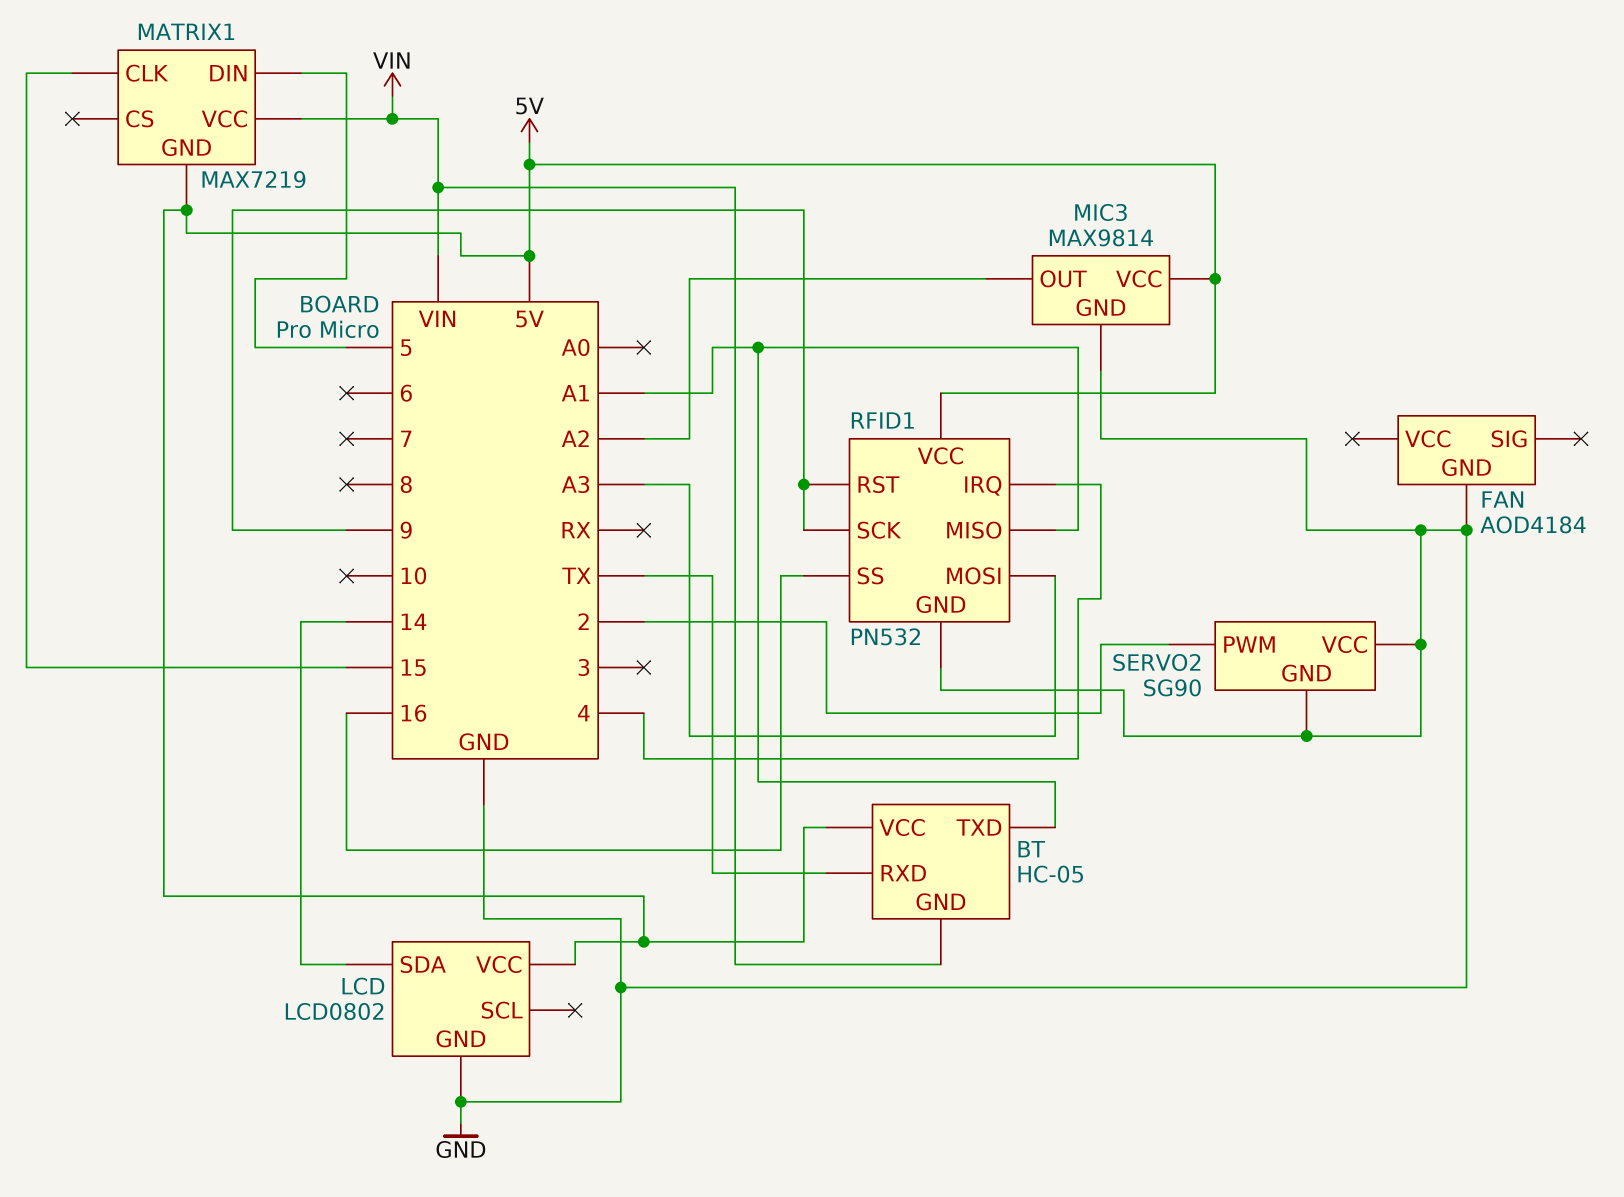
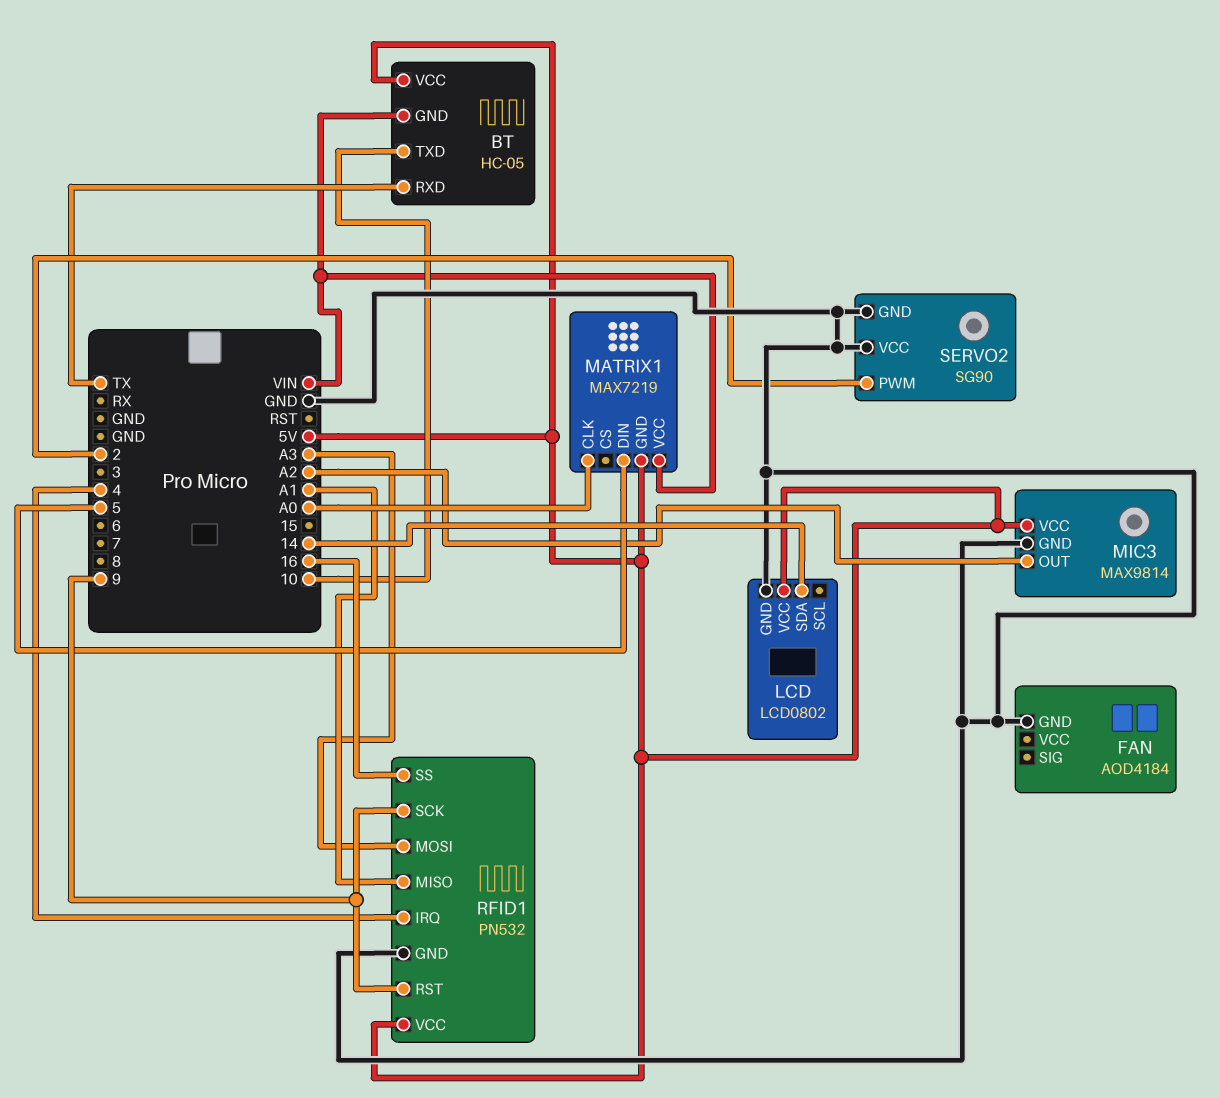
BT pin TXD: A1 -> 10
MATRIX1 pin CLK: 15 -> A0

